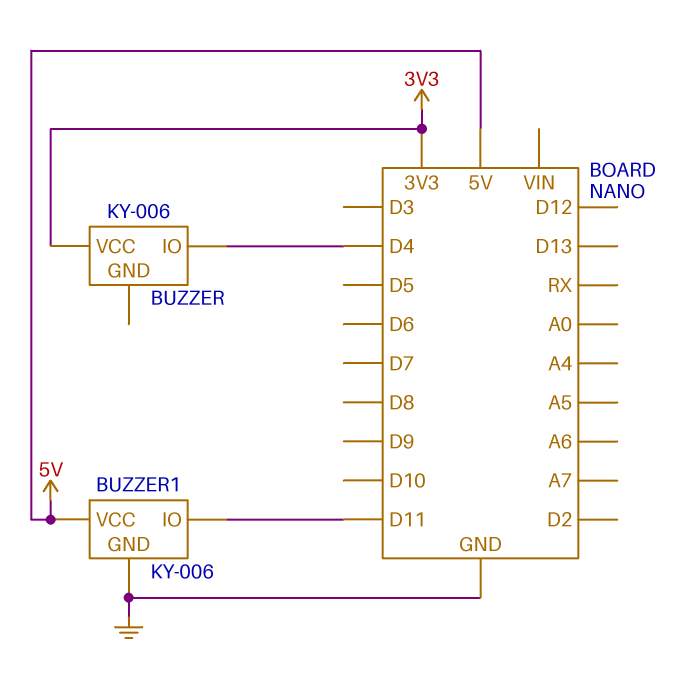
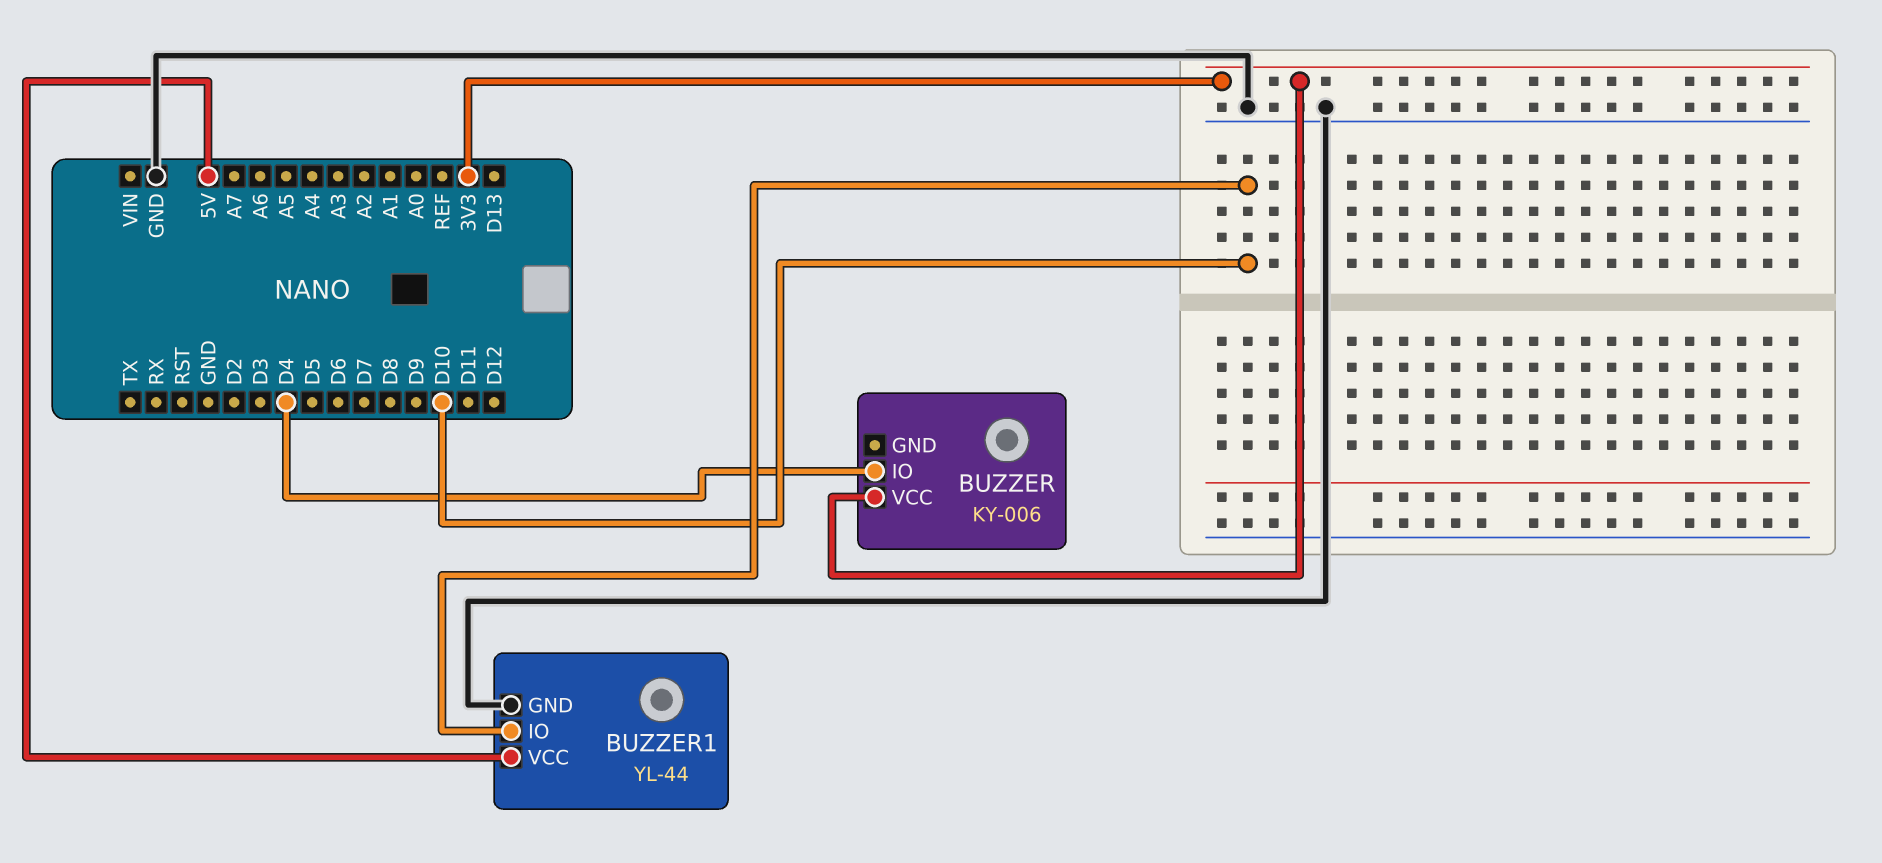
BUZZER1: KY-006 -> YL-44
BUZZER1 pin IO: D11 -> D10

